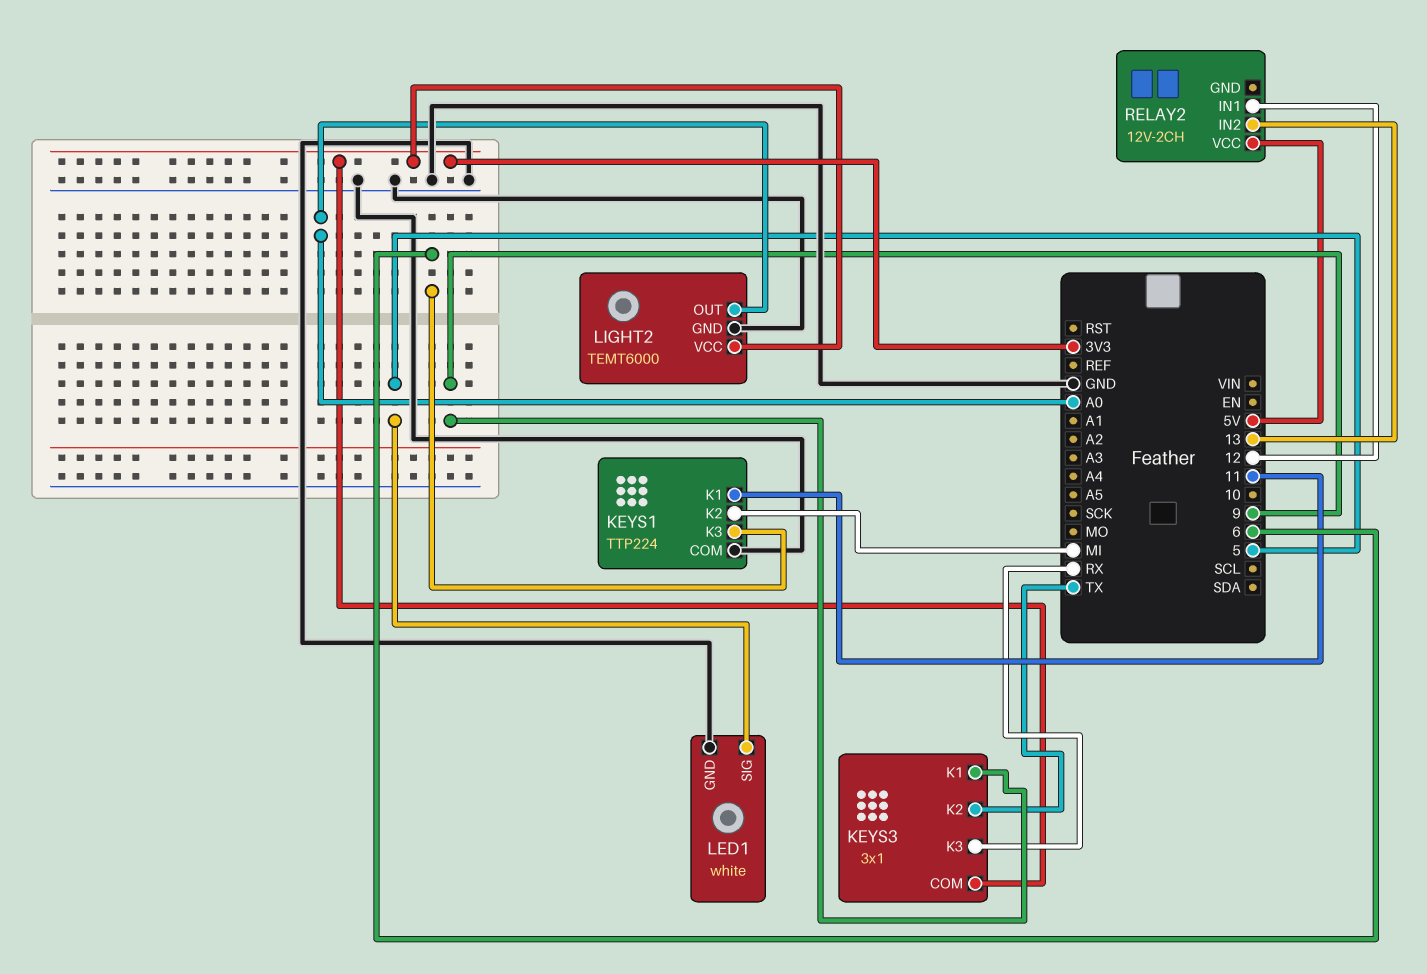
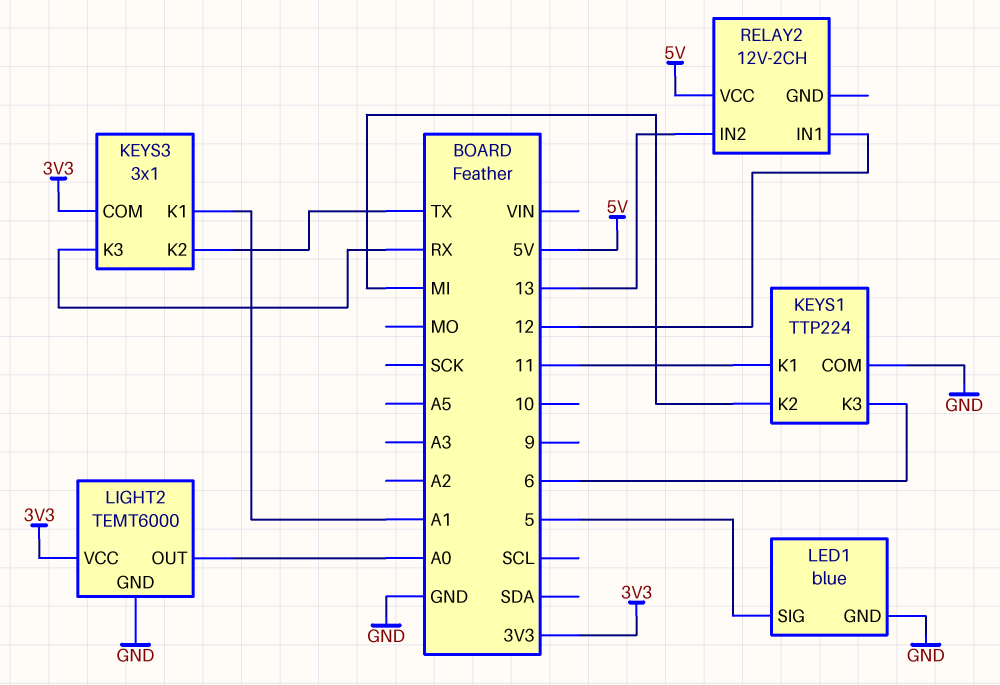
KEYS3 pin K1: 9 -> A1
LED1: white -> blue

